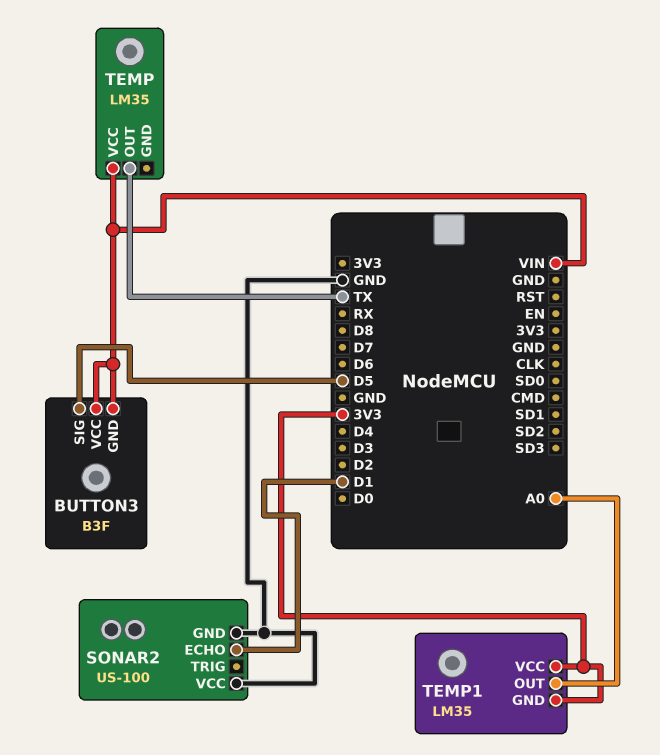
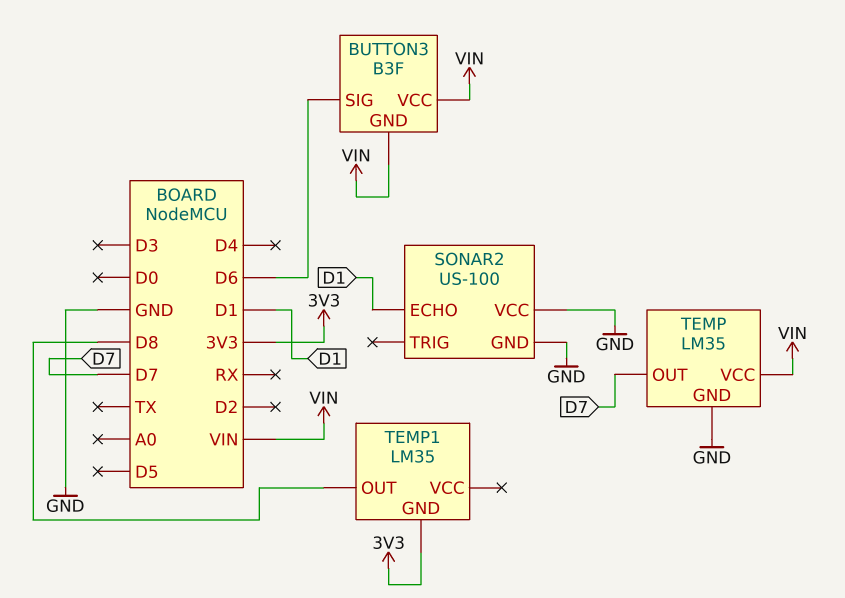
BUTTON3 pin SIG: D5 -> D6
TEMP pin GND: none -> GND
TEMP pin OUT: TX -> D7
TEMP1 pin OUT: A0 -> D8
TEMP1 pin VCC: 3V3 -> none

